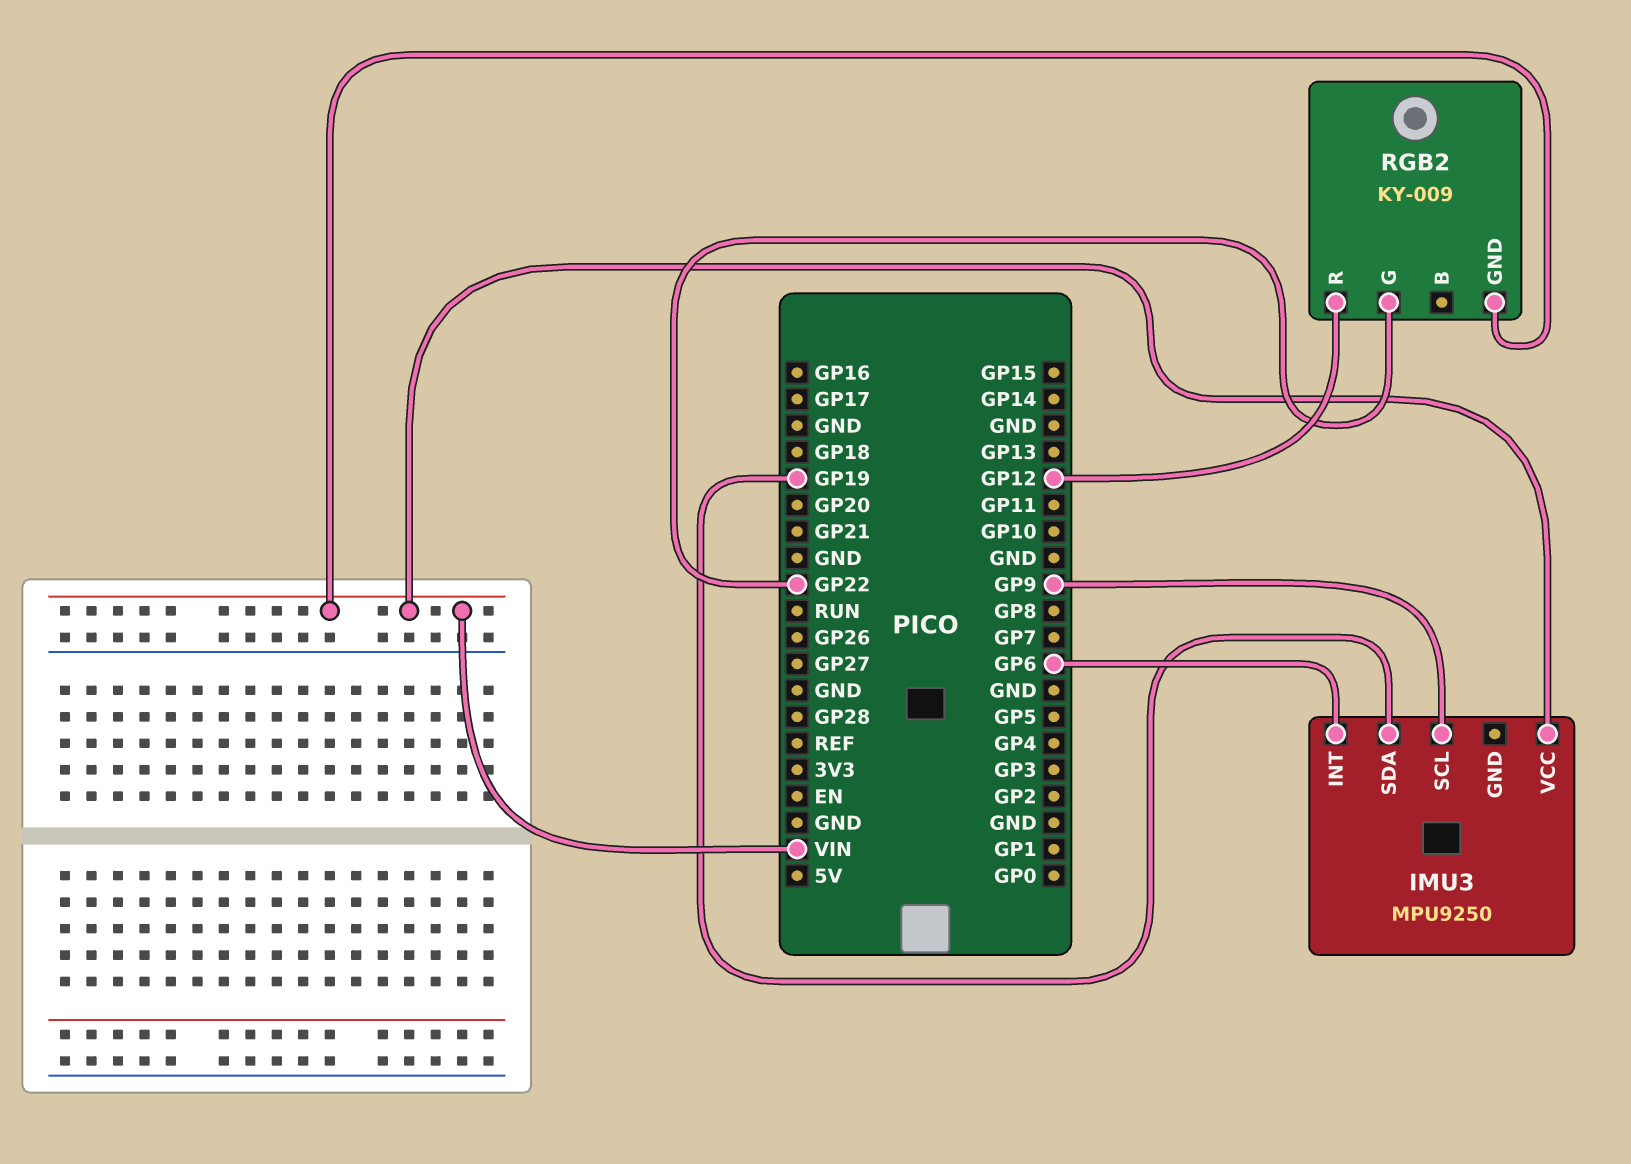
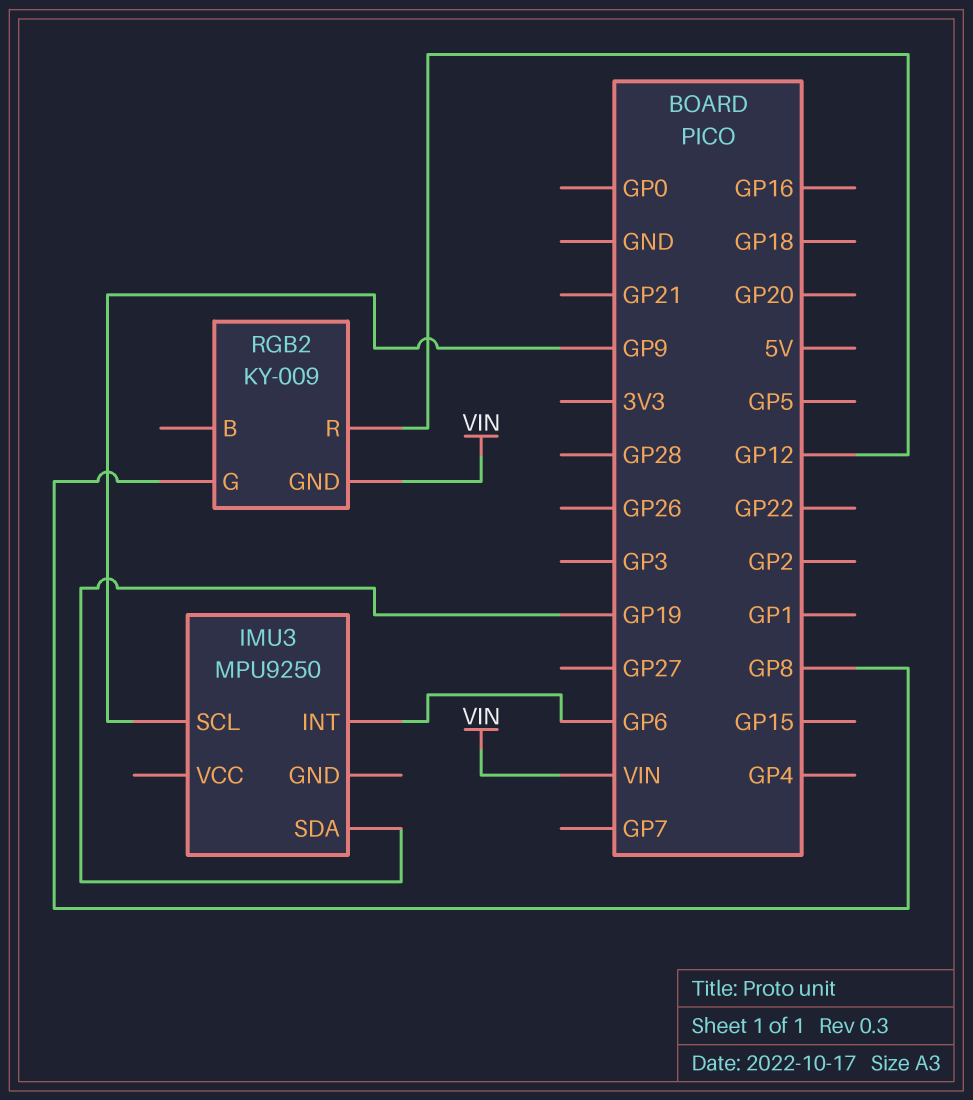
IMU3 pin VCC: VIN -> none
RGB2 pin G: GP22 -> GP8

